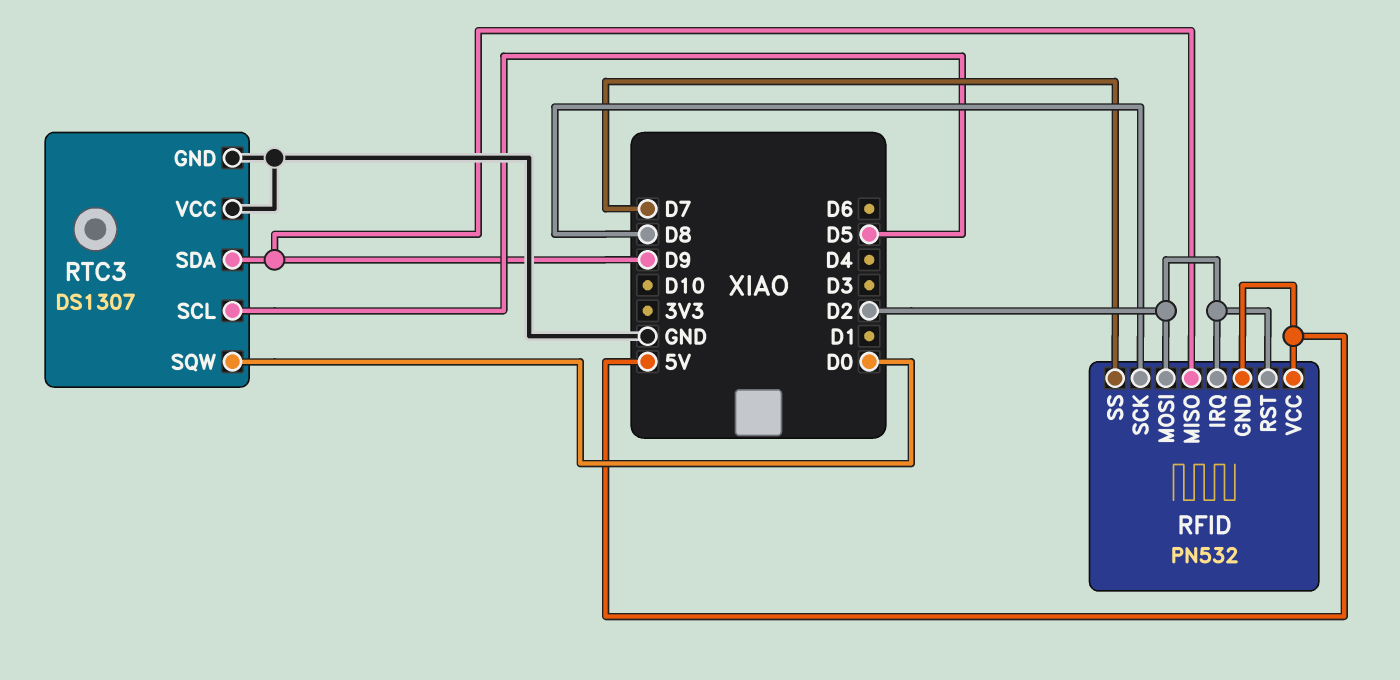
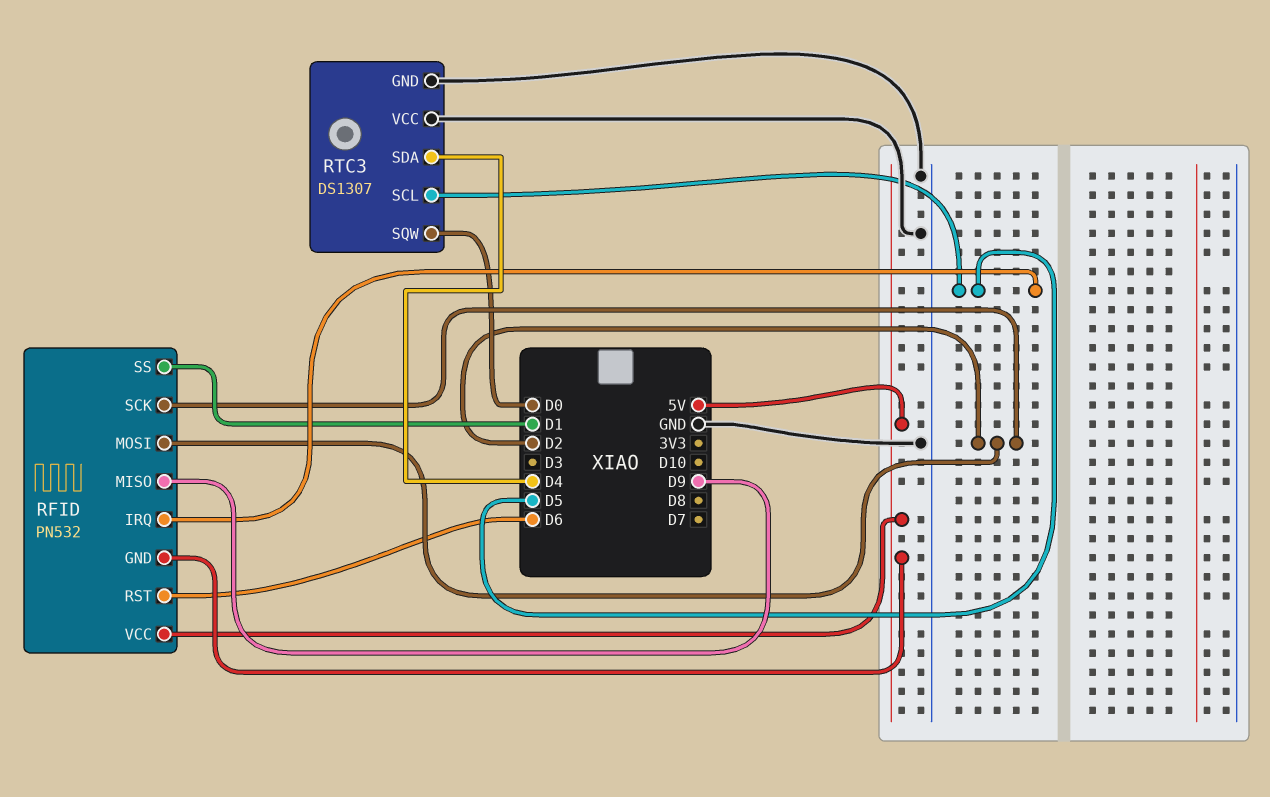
RFID pin IRQ: D2 -> D5
RFID pin RST: D2 -> D6
RFID pin SCK: D8 -> D2
RFID pin SS: D7 -> D1
RTC3 pin SDA: D9 -> D4

